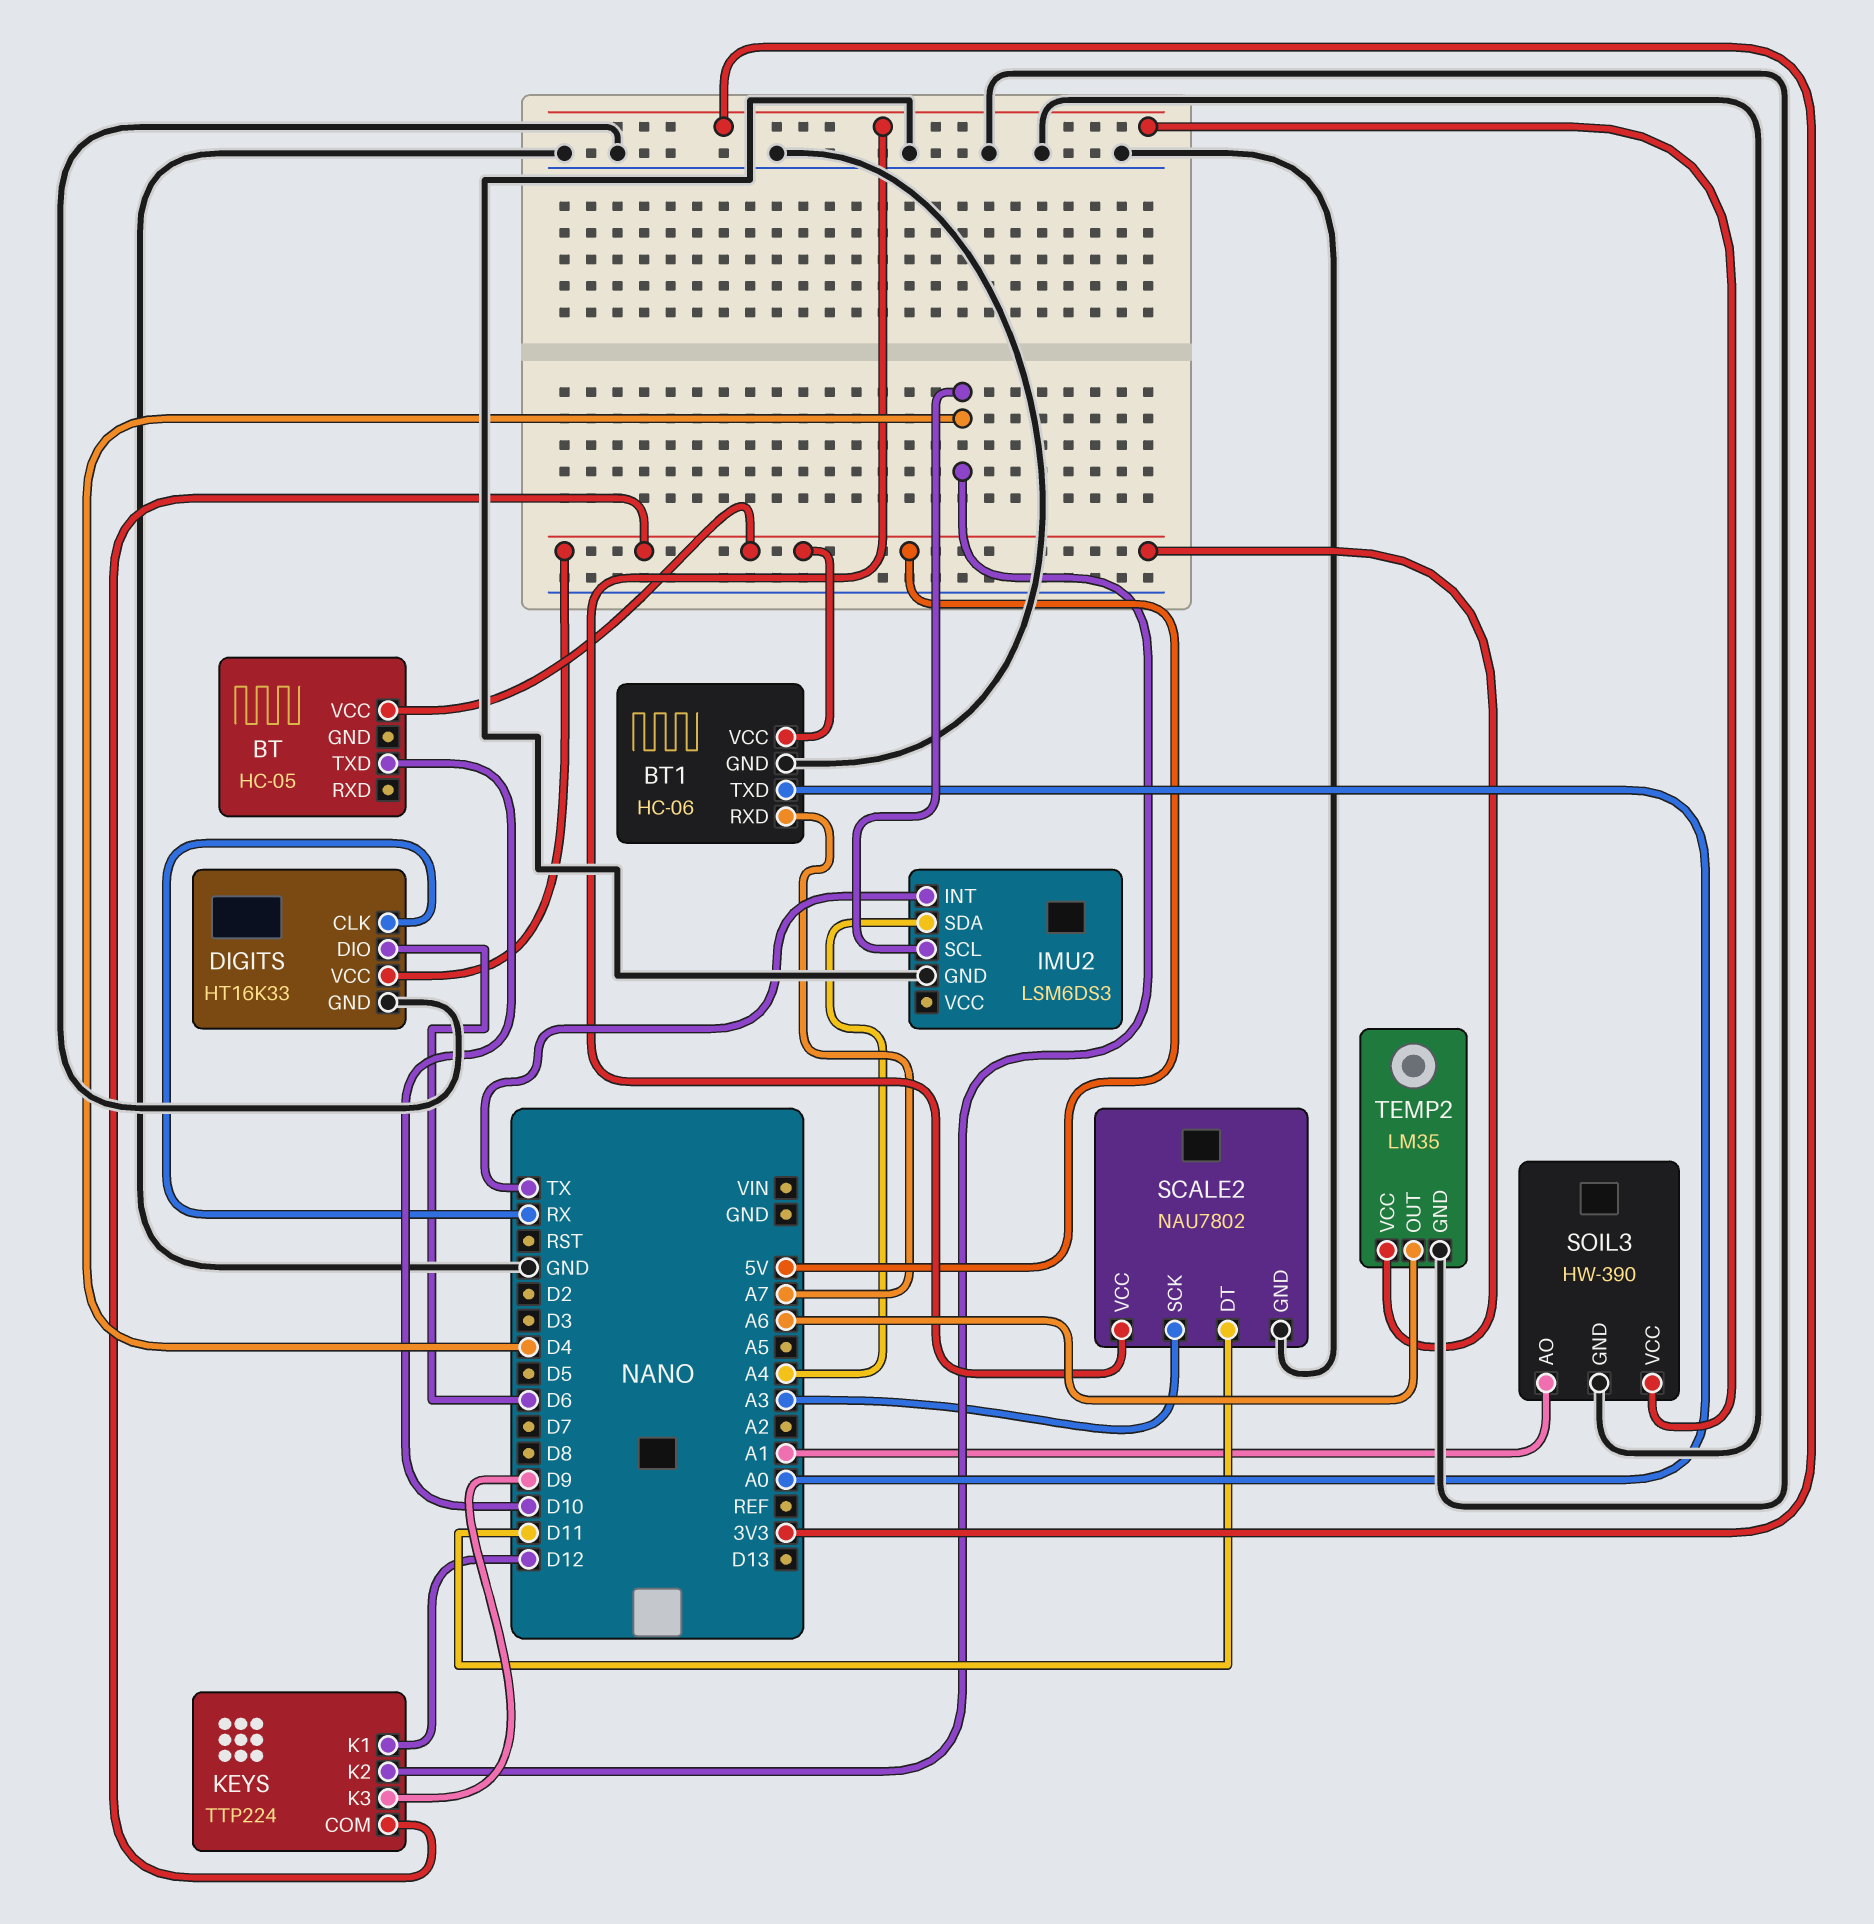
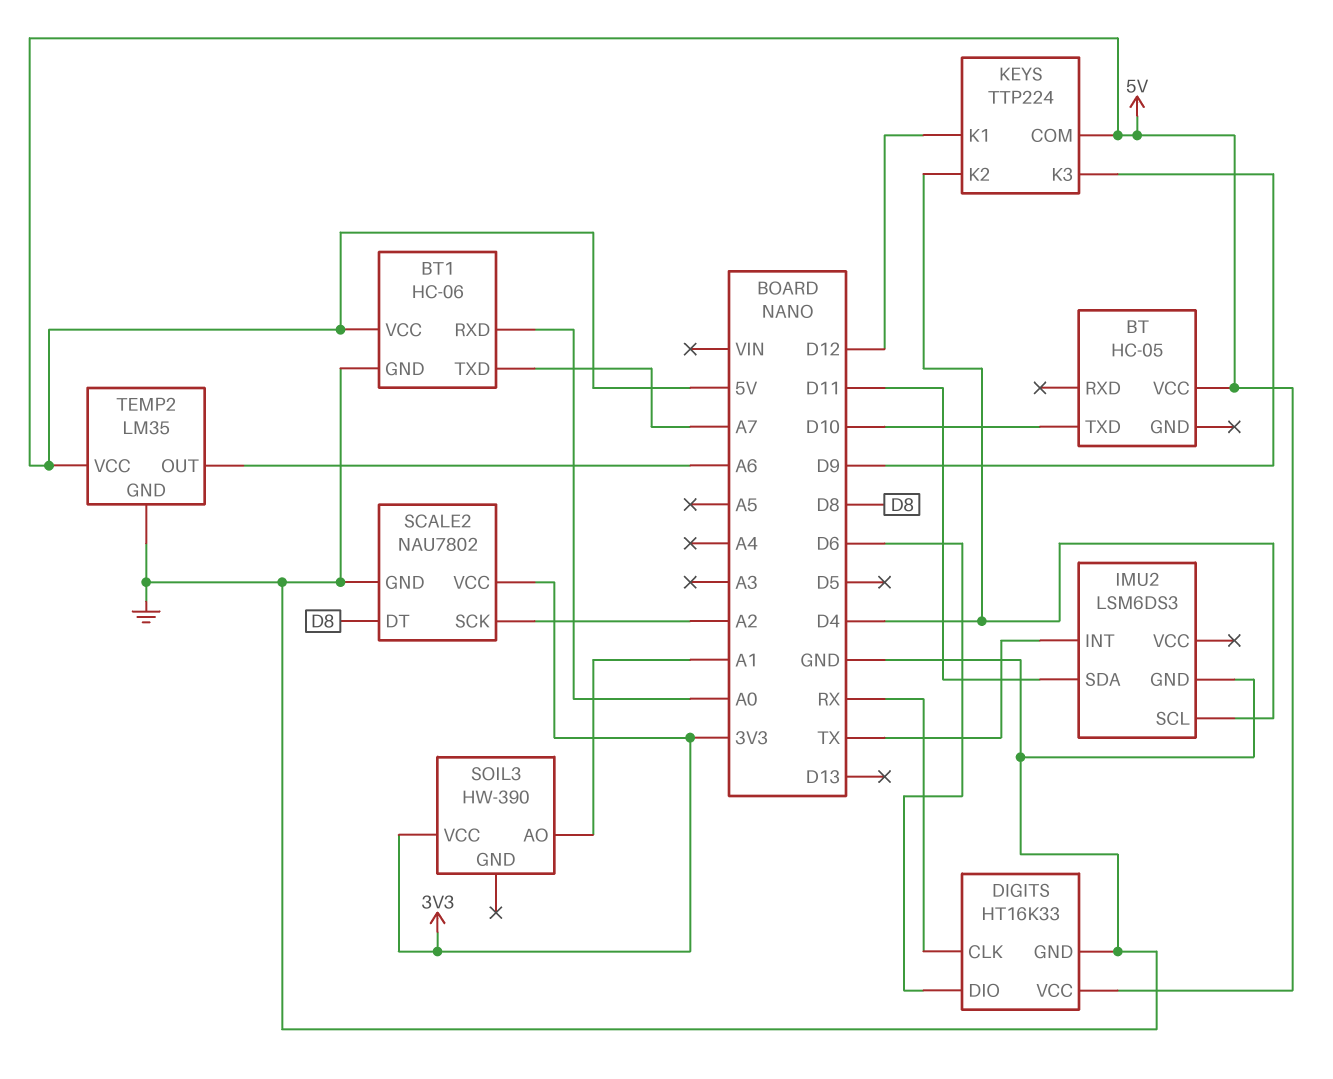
BT1 pin RXD: A7 -> A0
BT1 pin TXD: A0 -> A7
IMU2 pin SDA: A4 -> D11
SCALE2 pin DT: D11 -> D8
SCALE2 pin SCK: A3 -> A2
SOIL3 pin GND: GND -> none

